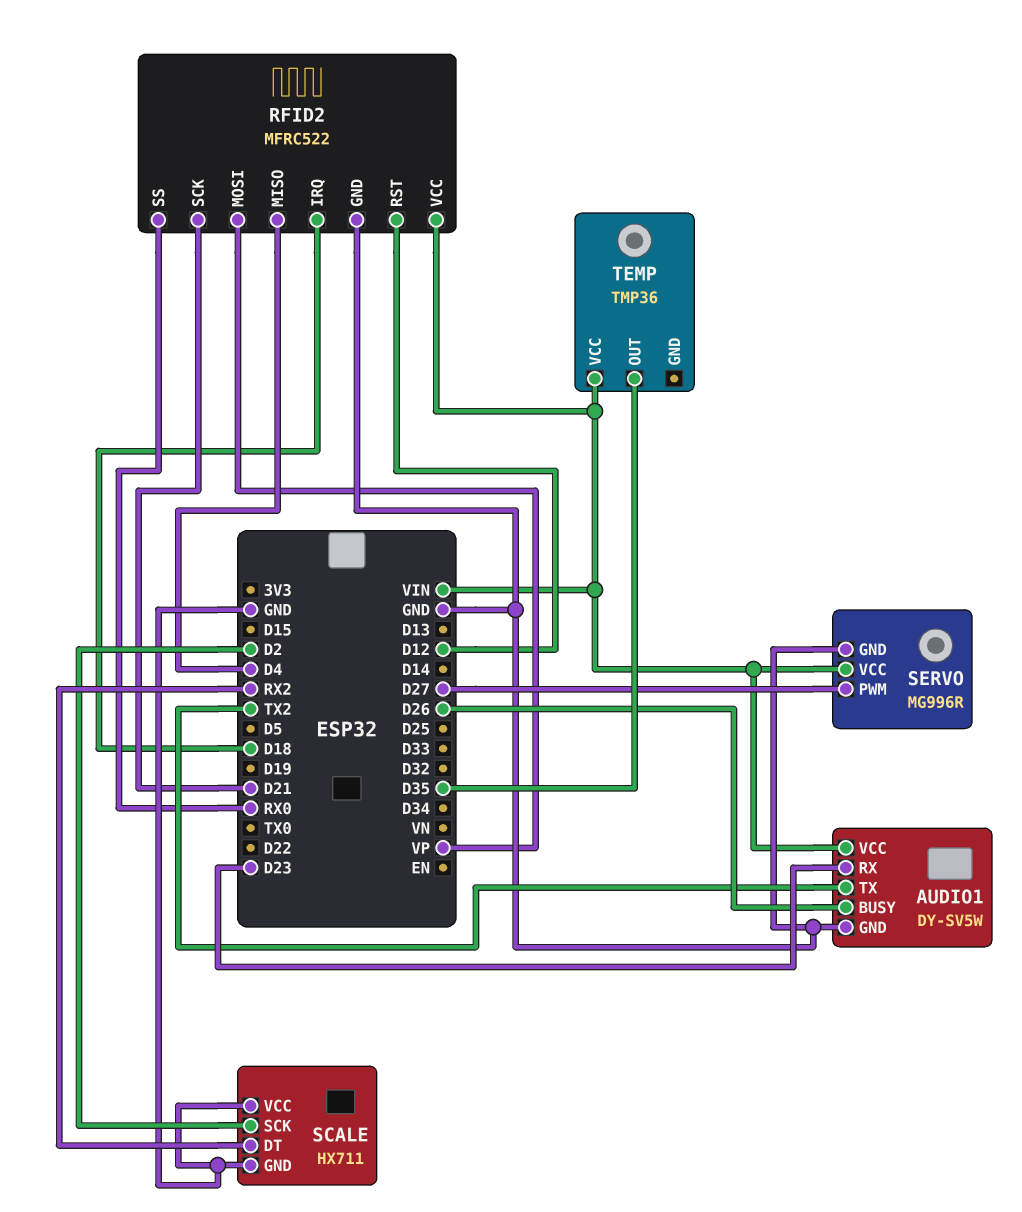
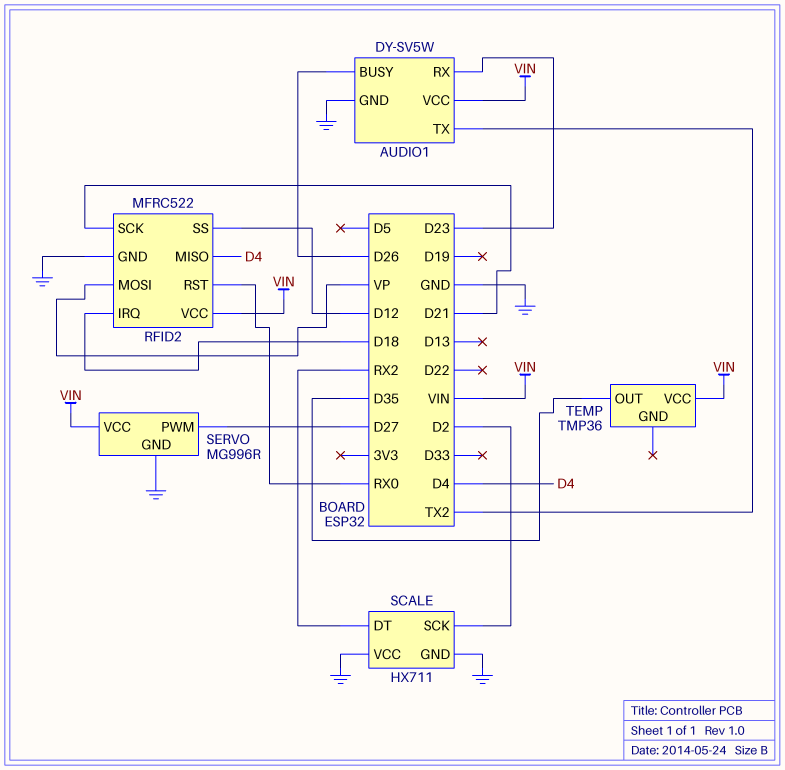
RFID2 pin RST: D12 -> RX0
RFID2 pin SS: RX0 -> D12

